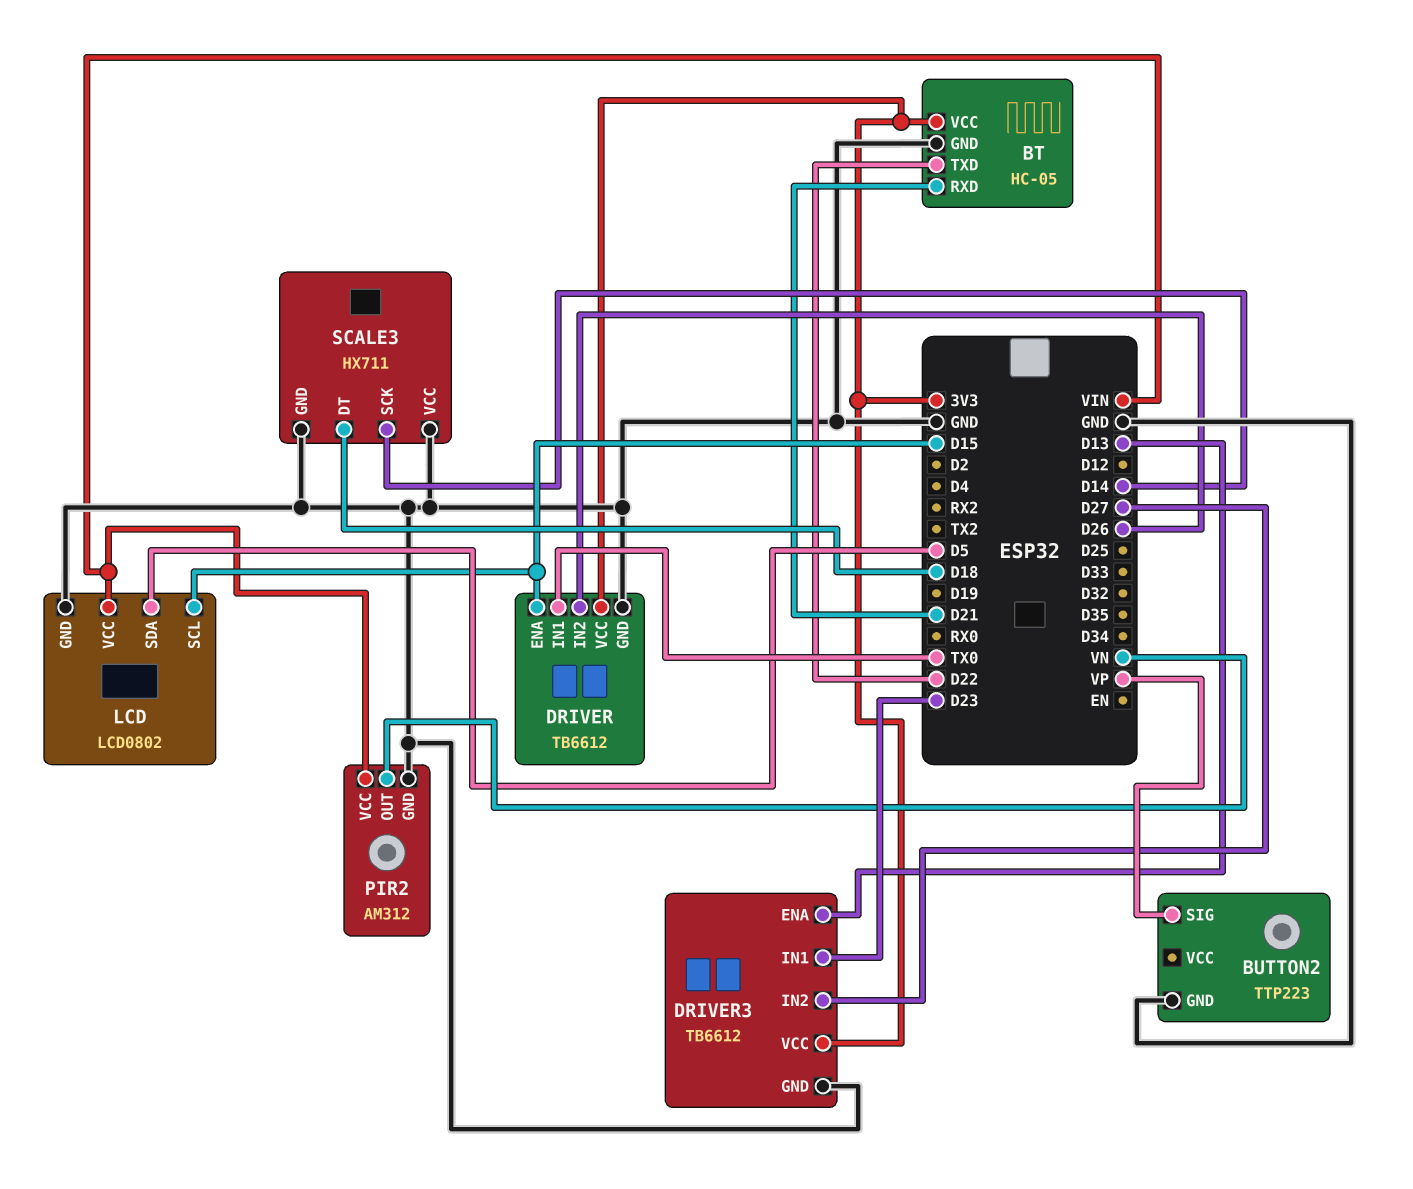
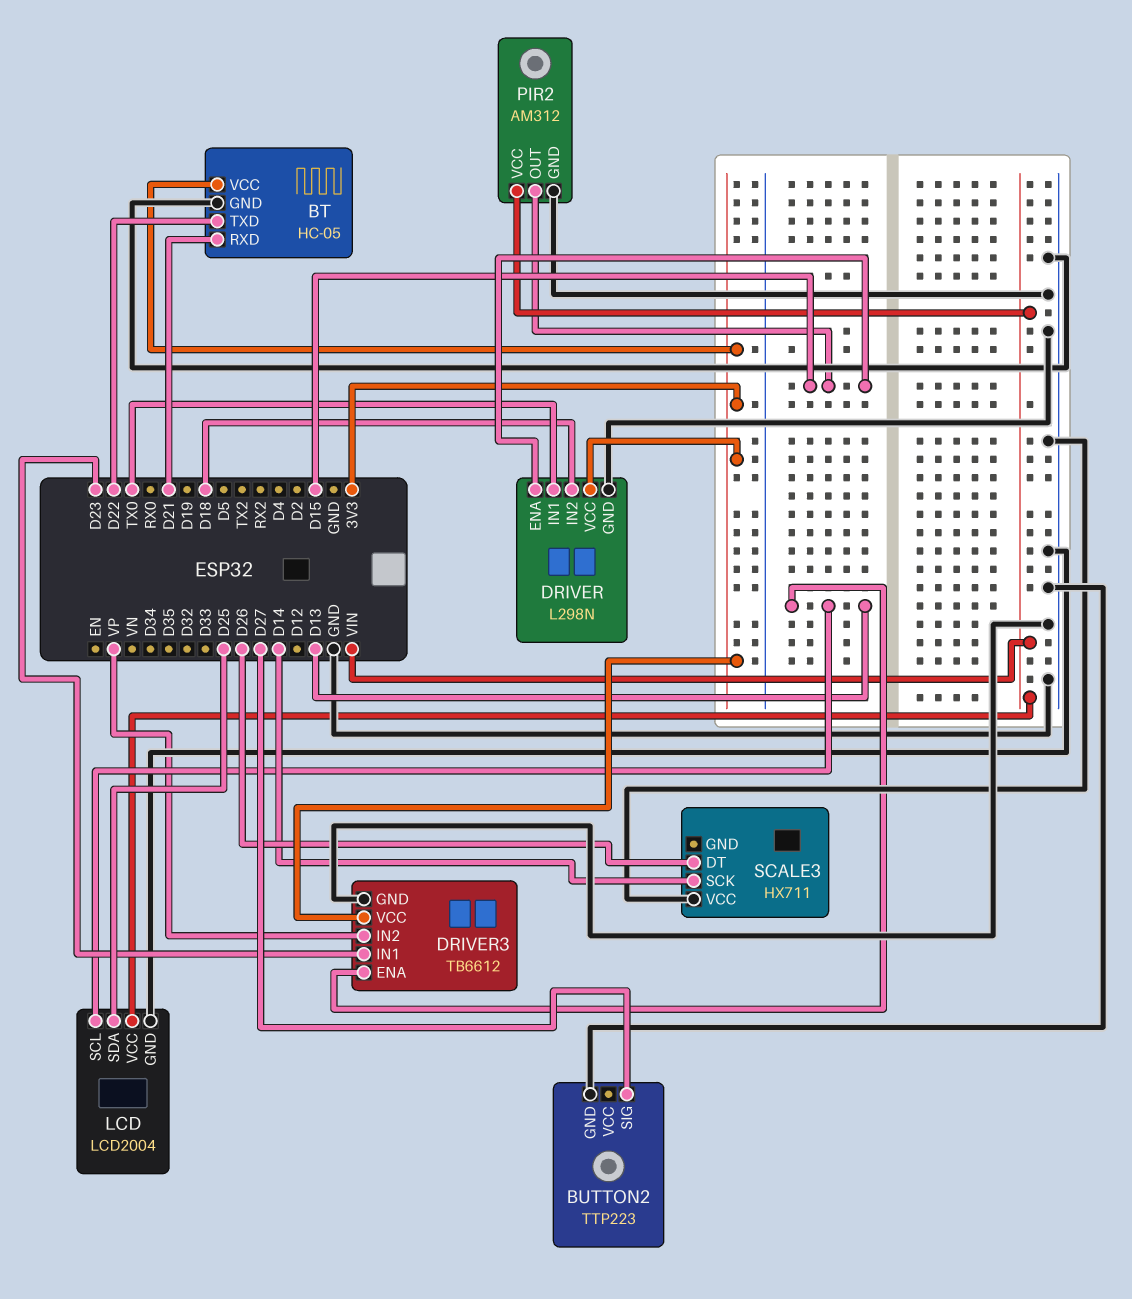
BUTTON2 pin SIG: VP -> D27
DRIVER: TB6612 -> L298N
DRIVER pin IN2: D26 -> D18
DRIVER3 pin IN2: D27 -> VP
LCD: LCD0802 -> LCD2004
LCD pin SCL: D15 -> D13
LCD pin SDA: D5 -> D25
PIR2 pin OUT: VN -> D15
SCALE3 pin DT: D18 -> D26
SCALE3 pin GND: GND -> none

